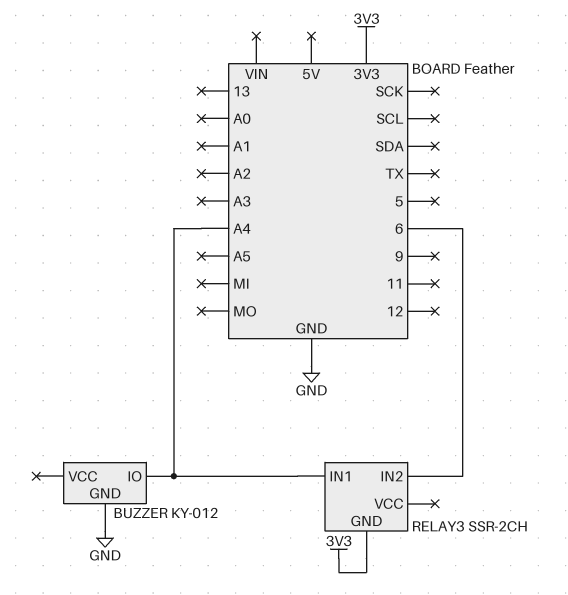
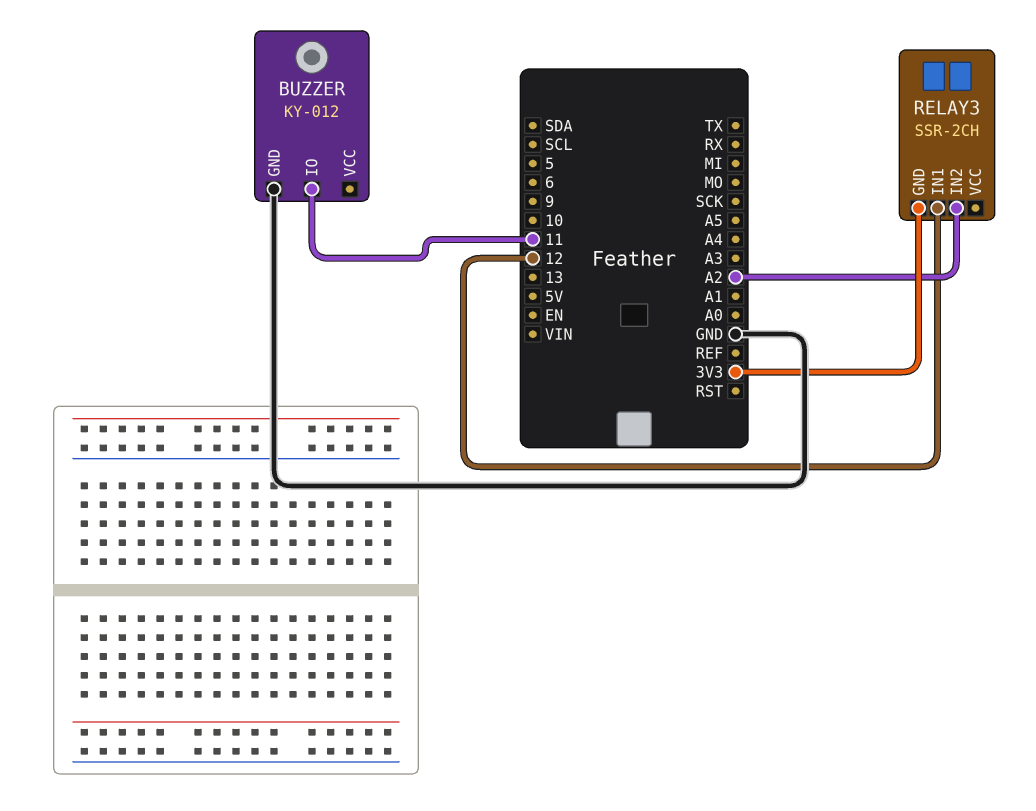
BUZZER pin IO: A4 -> 11
RELAY3 pin IN1: A4 -> 12
RELAY3 pin IN2: 6 -> A2

